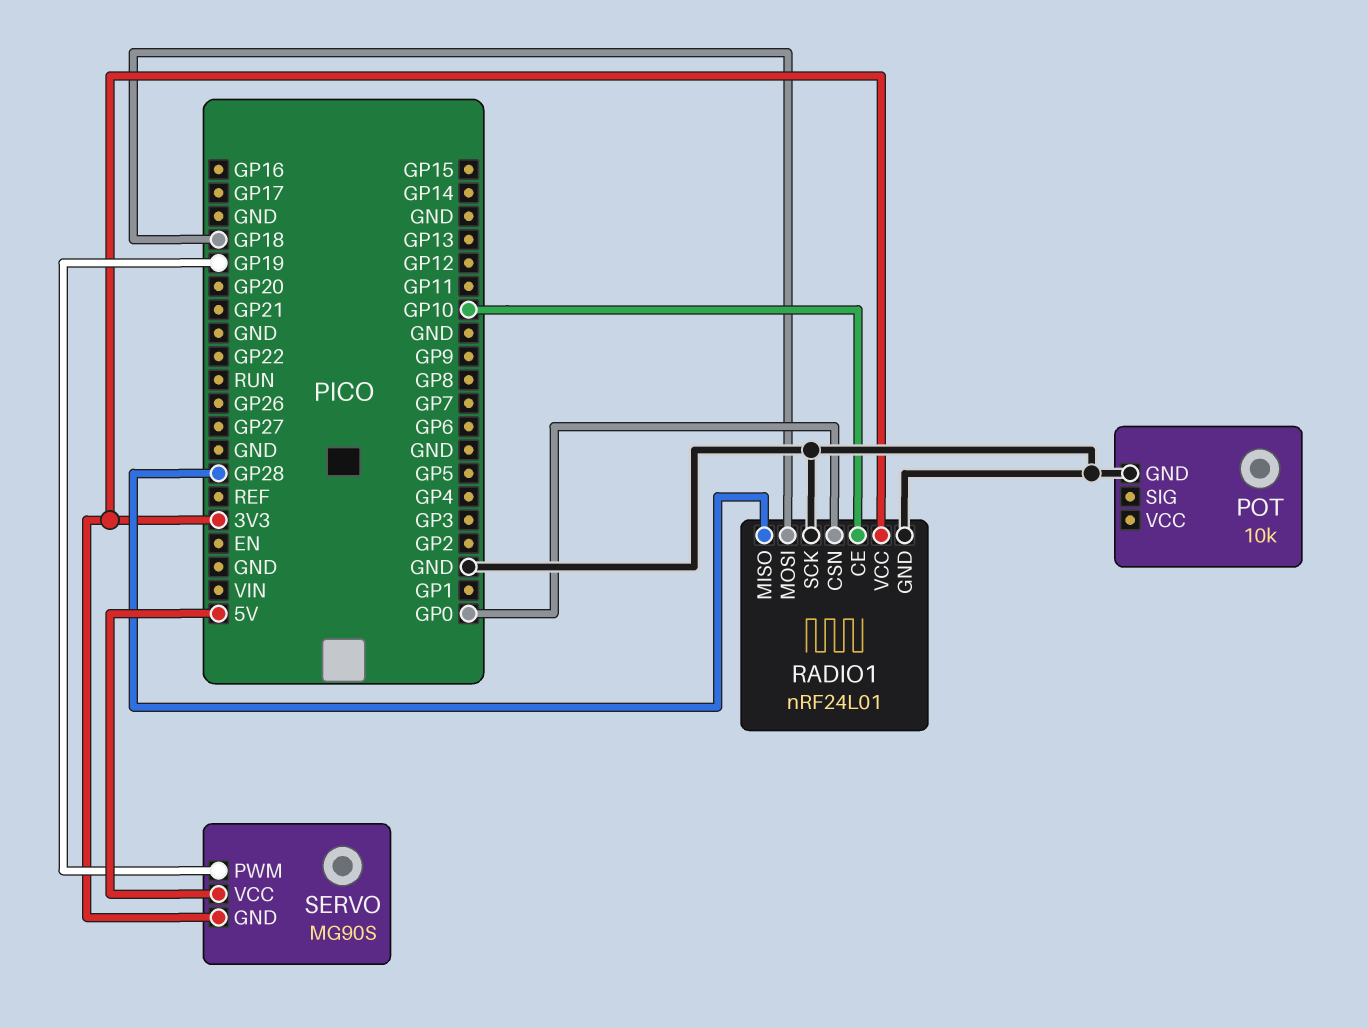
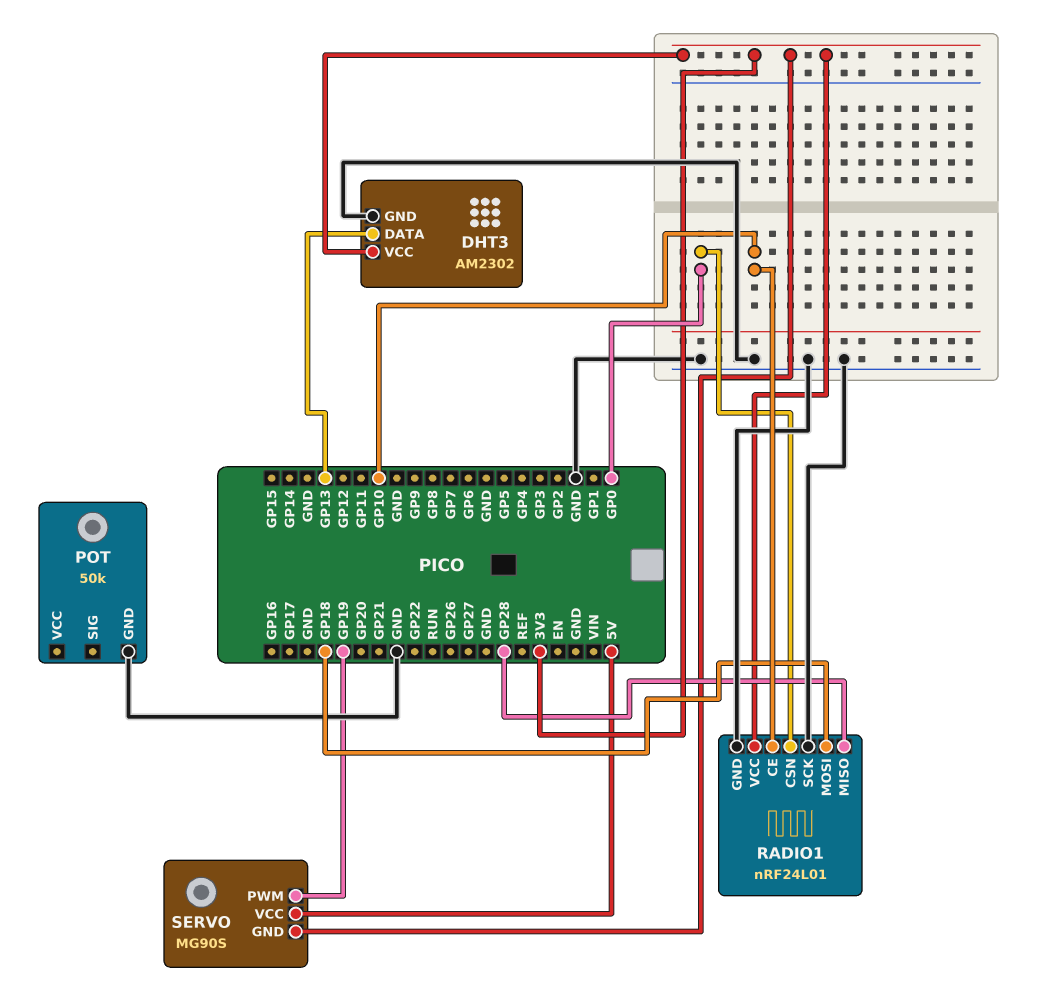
DHT3: none -> AM2302
DHT3 pin DATA: none -> GP13
DHT3 pin GND: none -> GND
DHT3 pin VCC: none -> 3V3
POT: 10k -> 50k

